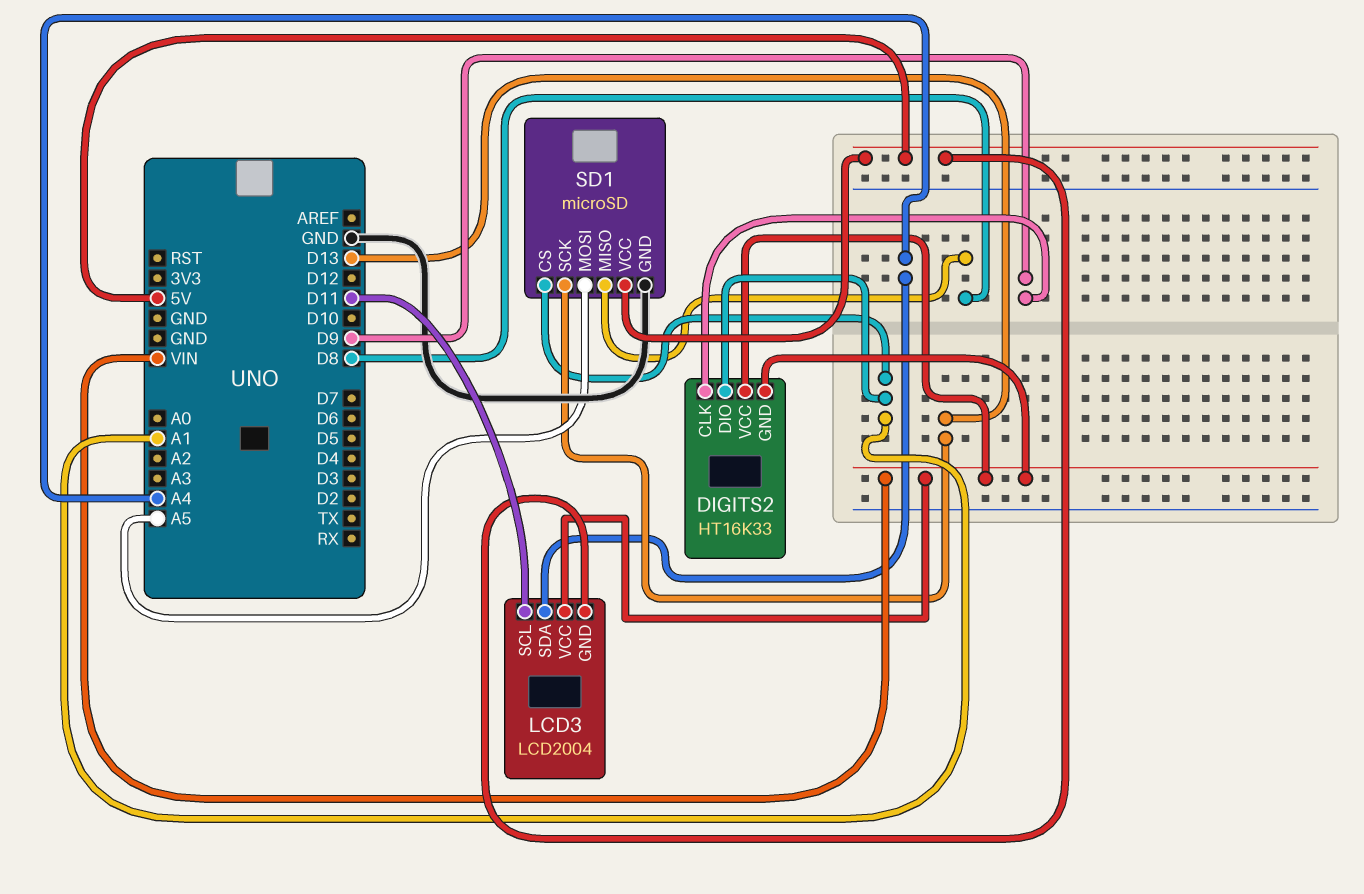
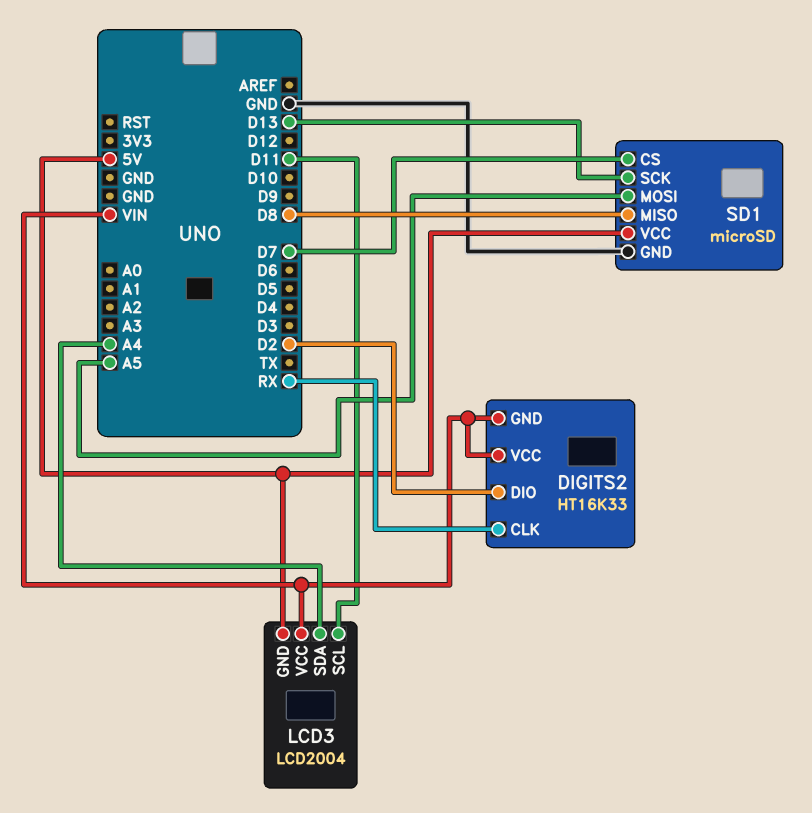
DIGITS2 pin CLK: D9 -> RX
DIGITS2 pin DIO: A1 -> D2
SD1 pin CS: A1 -> D7

